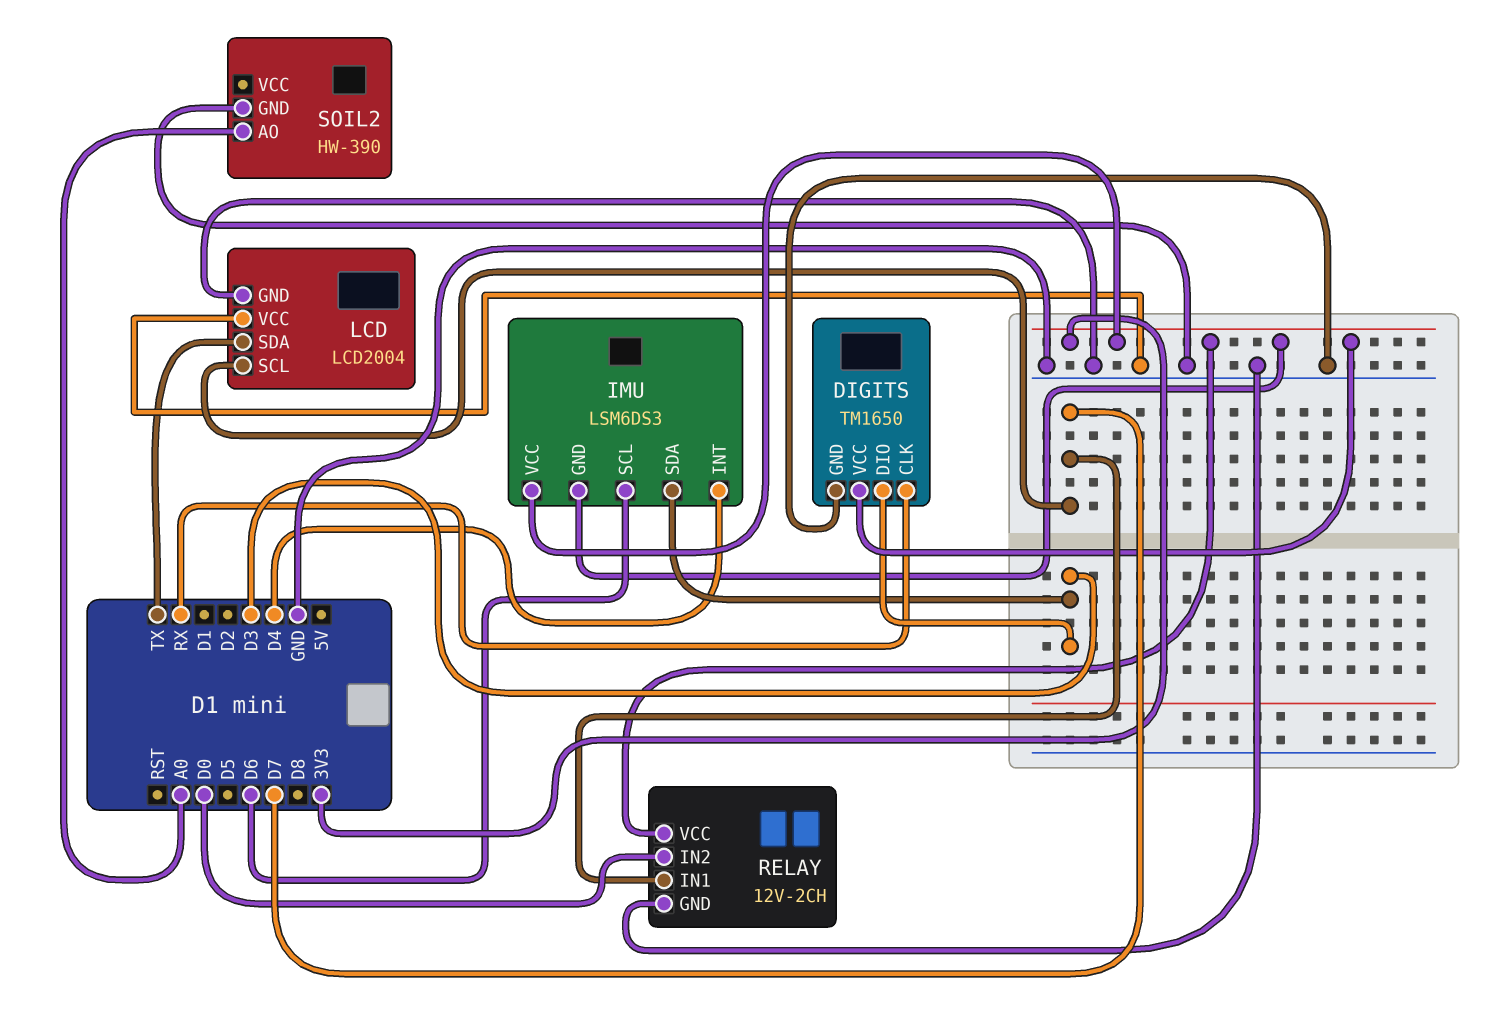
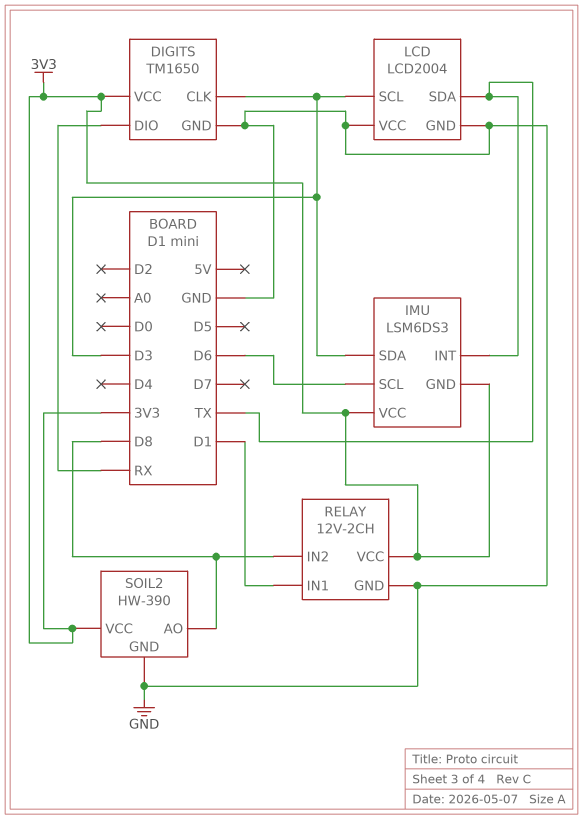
DIGITS pin CLK: RX -> D3
DIGITS pin DIO: D3 -> RX
IMU pin INT: D4 -> TX
LCD pin SCL: D7 -> D3
RELAY pin IN1: D7 -> D1
RELAY pin IN2: D0 -> D8
SOIL2 pin AO: A0 -> D8
SOIL2 pin VCC: none -> 3V3

